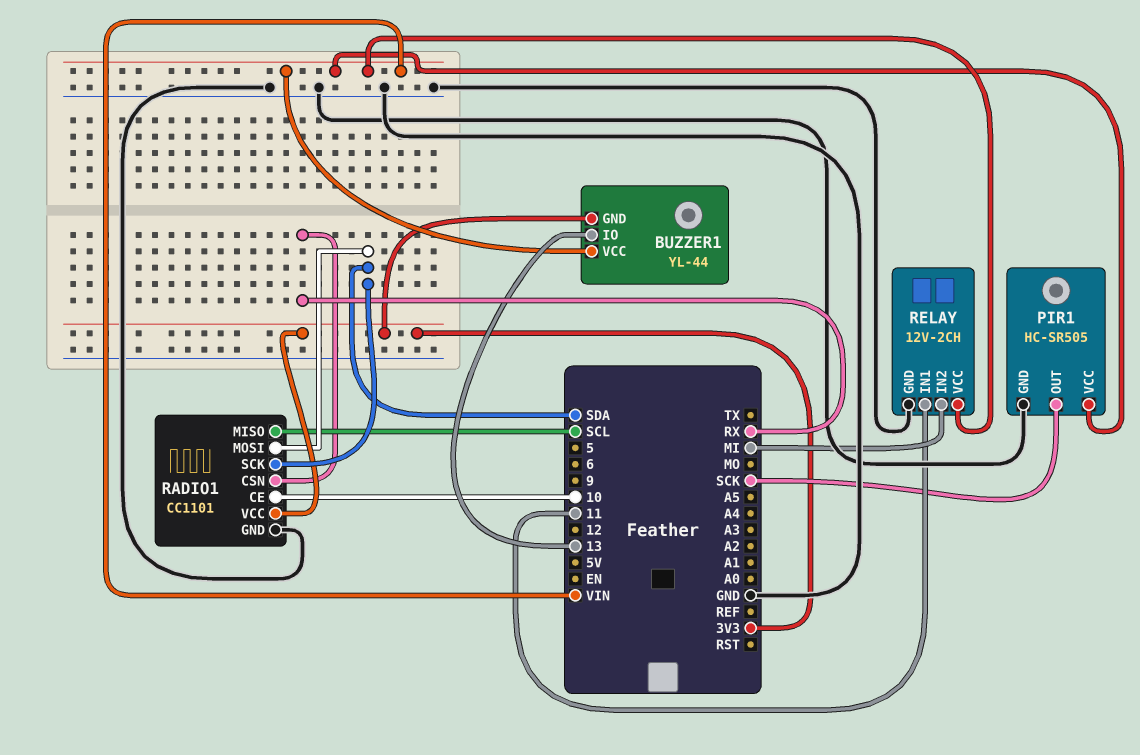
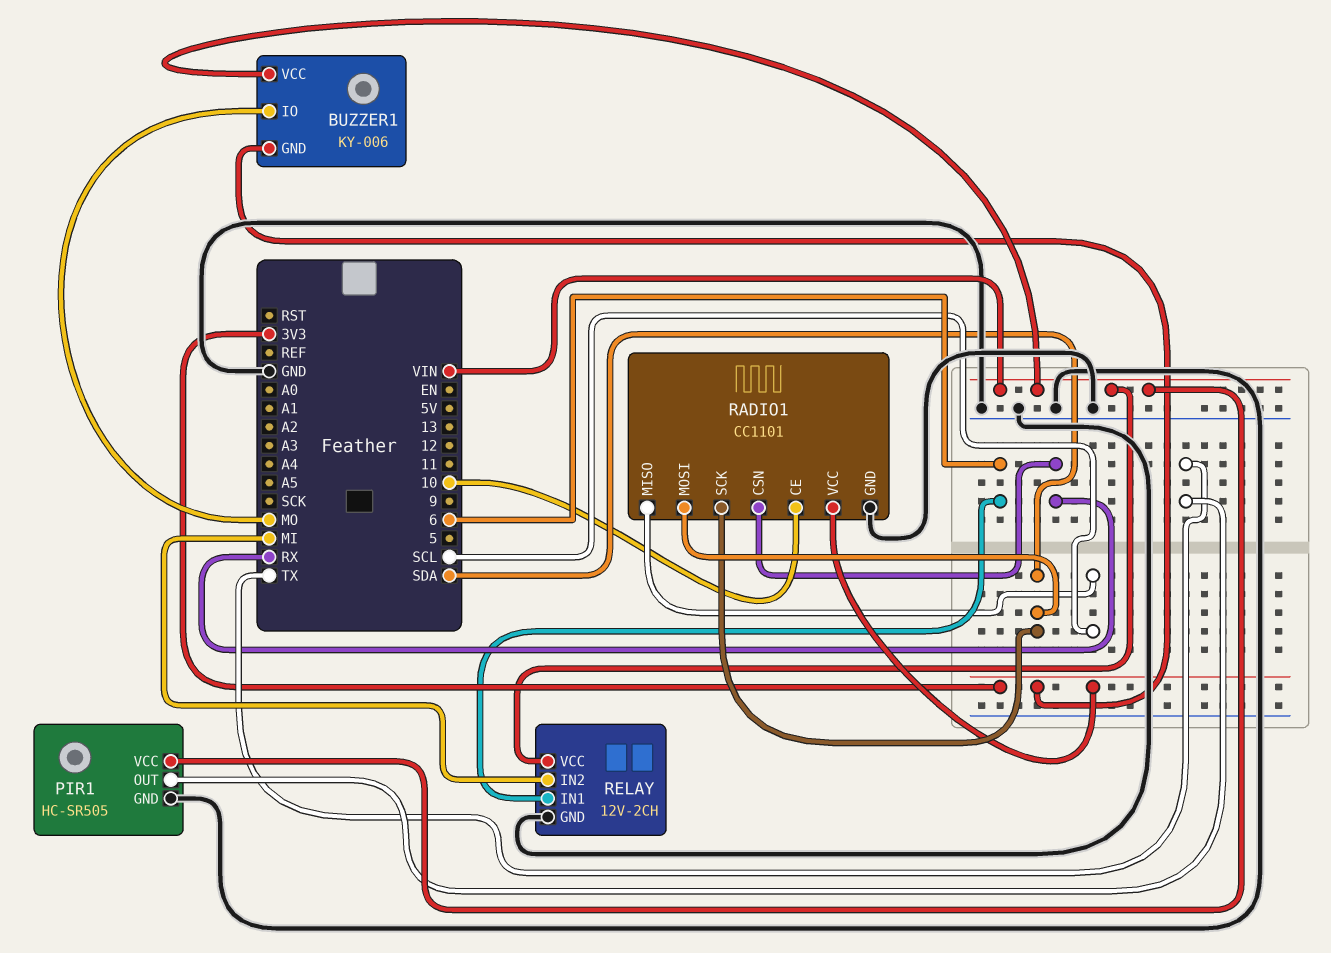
BUZZER1: YL-44 -> KY-006
BUZZER1 pin IO: 13 -> MO
PIR1 pin OUT: SCK -> TX
RELAY pin IN1: 11 -> 6

